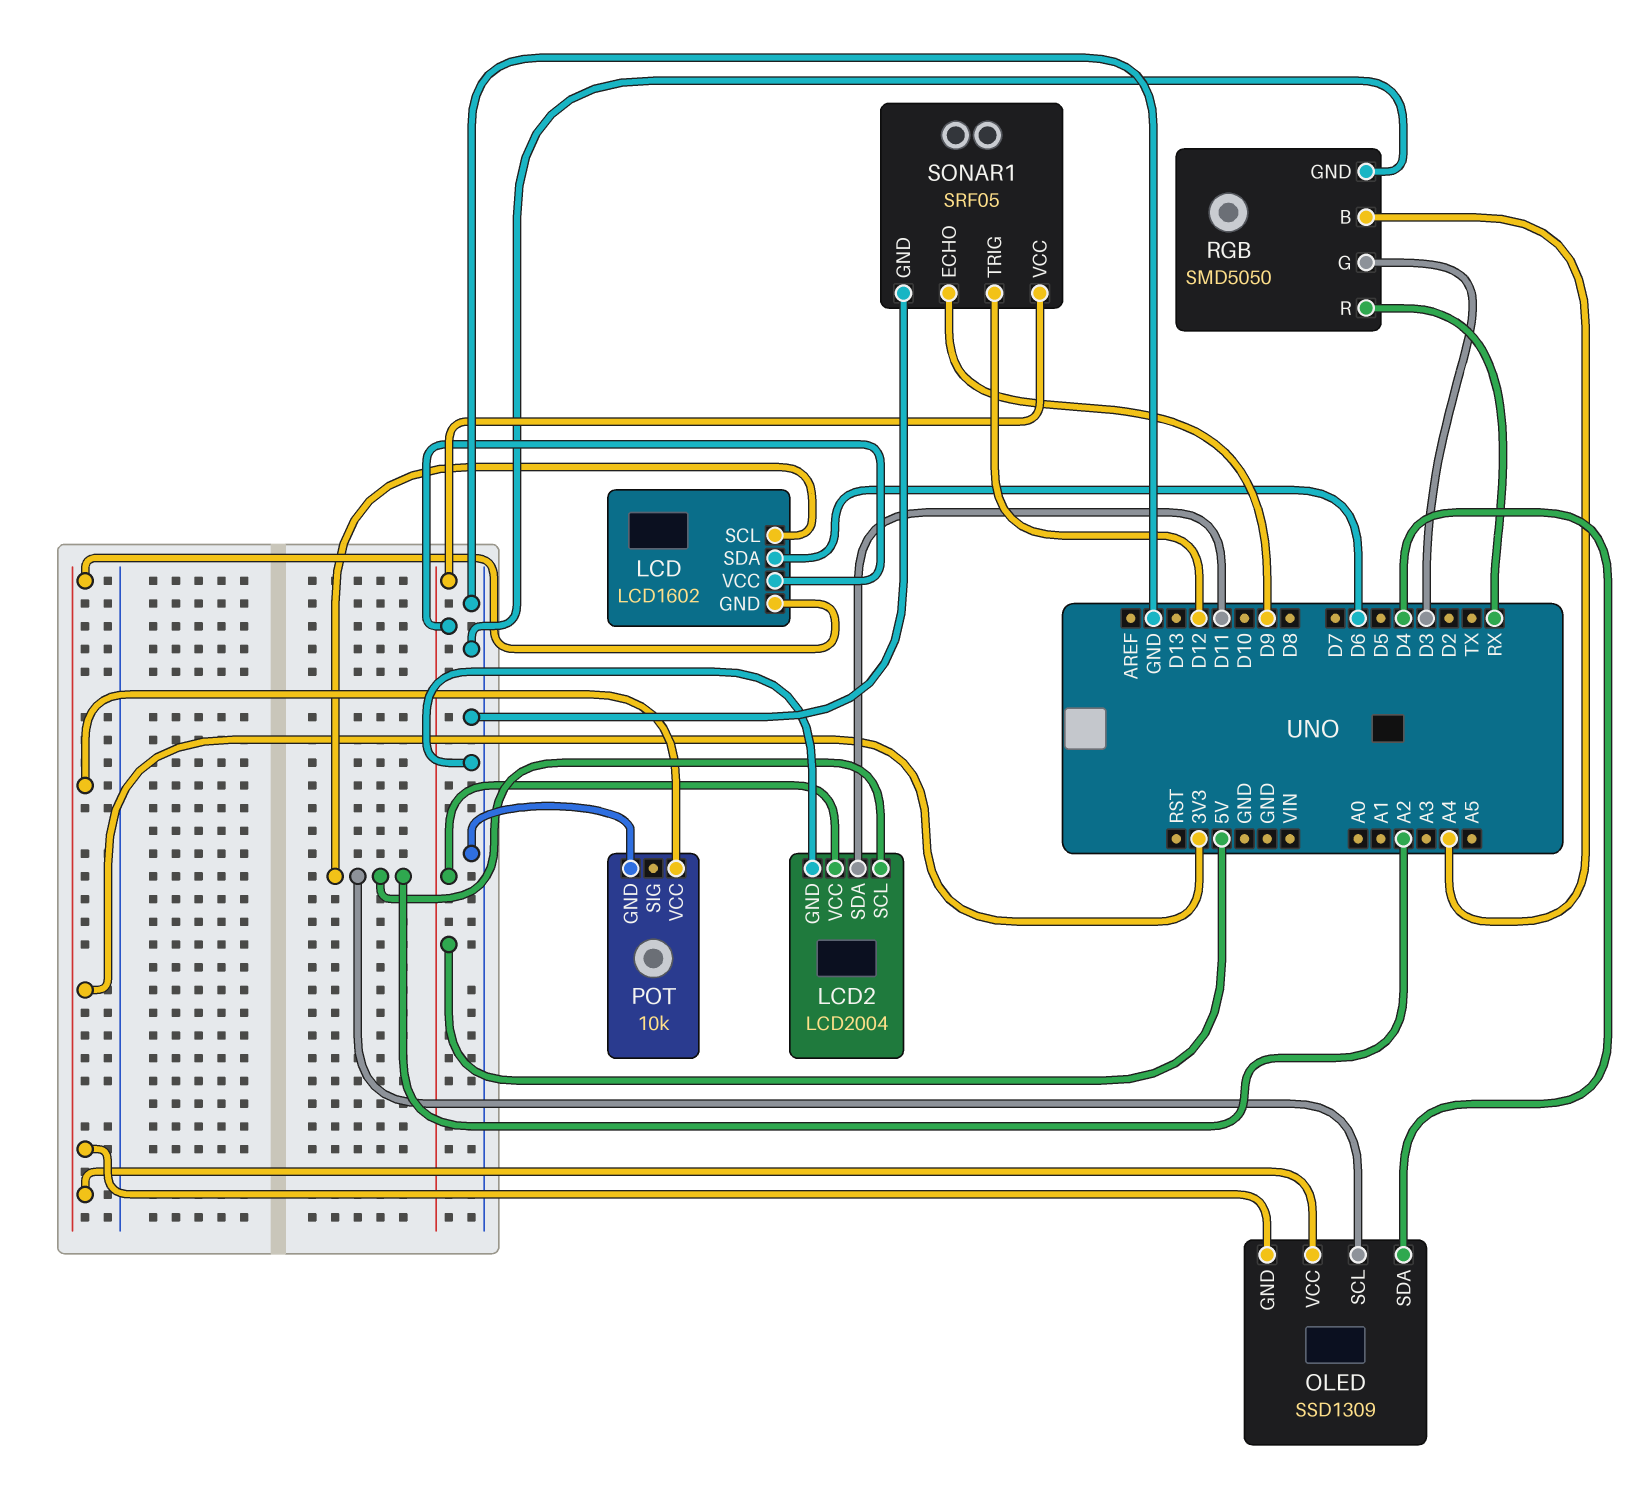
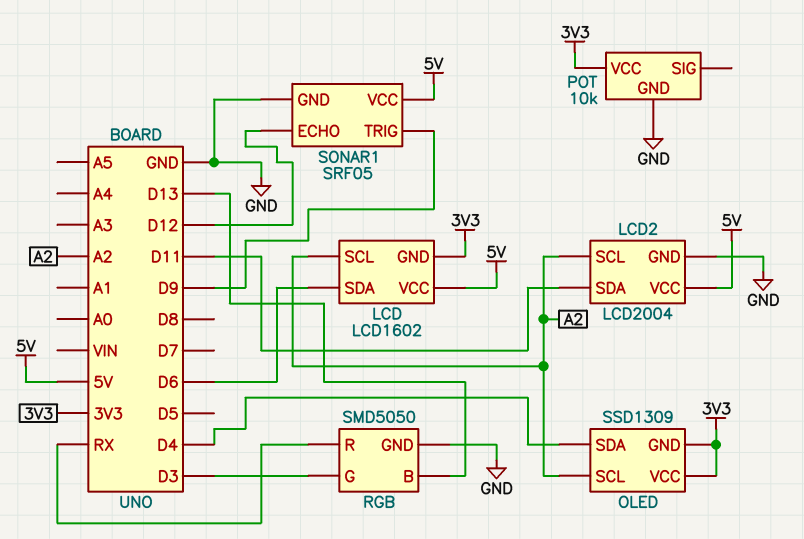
RGB pin B: A4 -> D13
SONAR1 pin ECHO: D9 -> D12
SONAR1 pin TRIG: D12 -> D9

